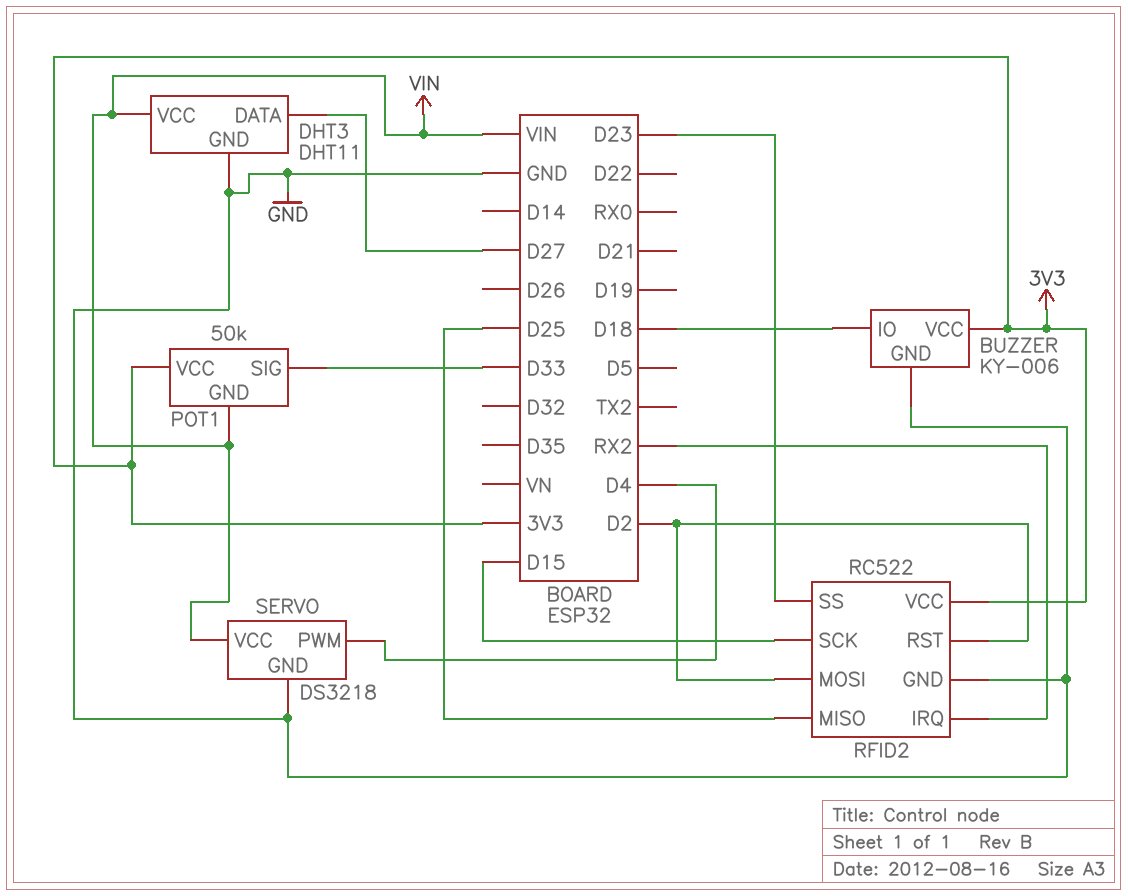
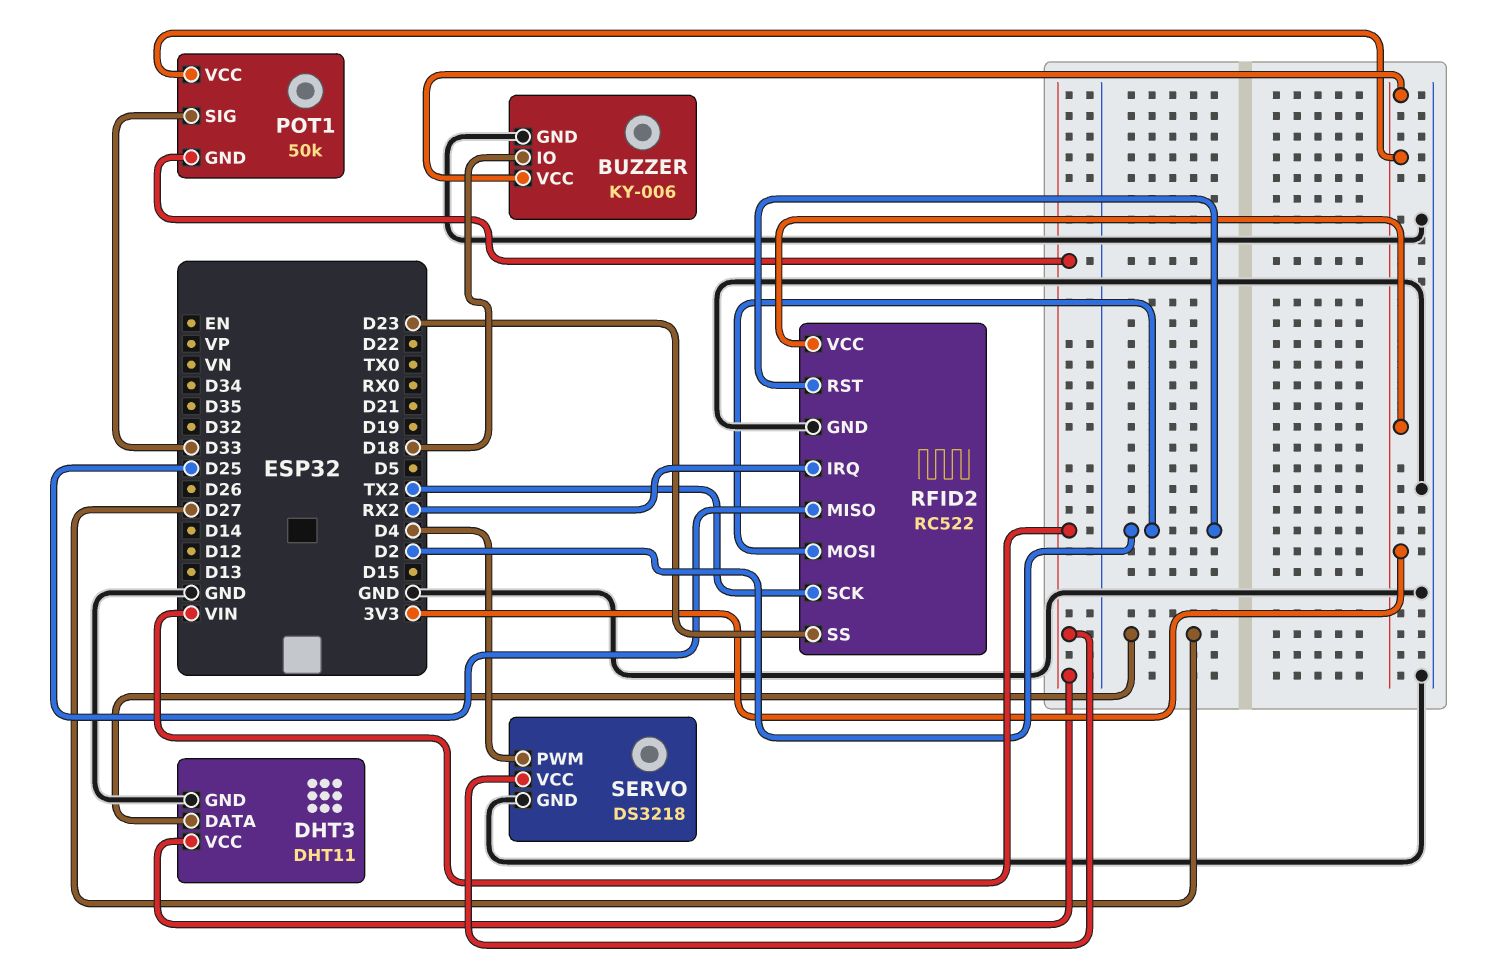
RFID2 pin SCK: D15 -> TX2

